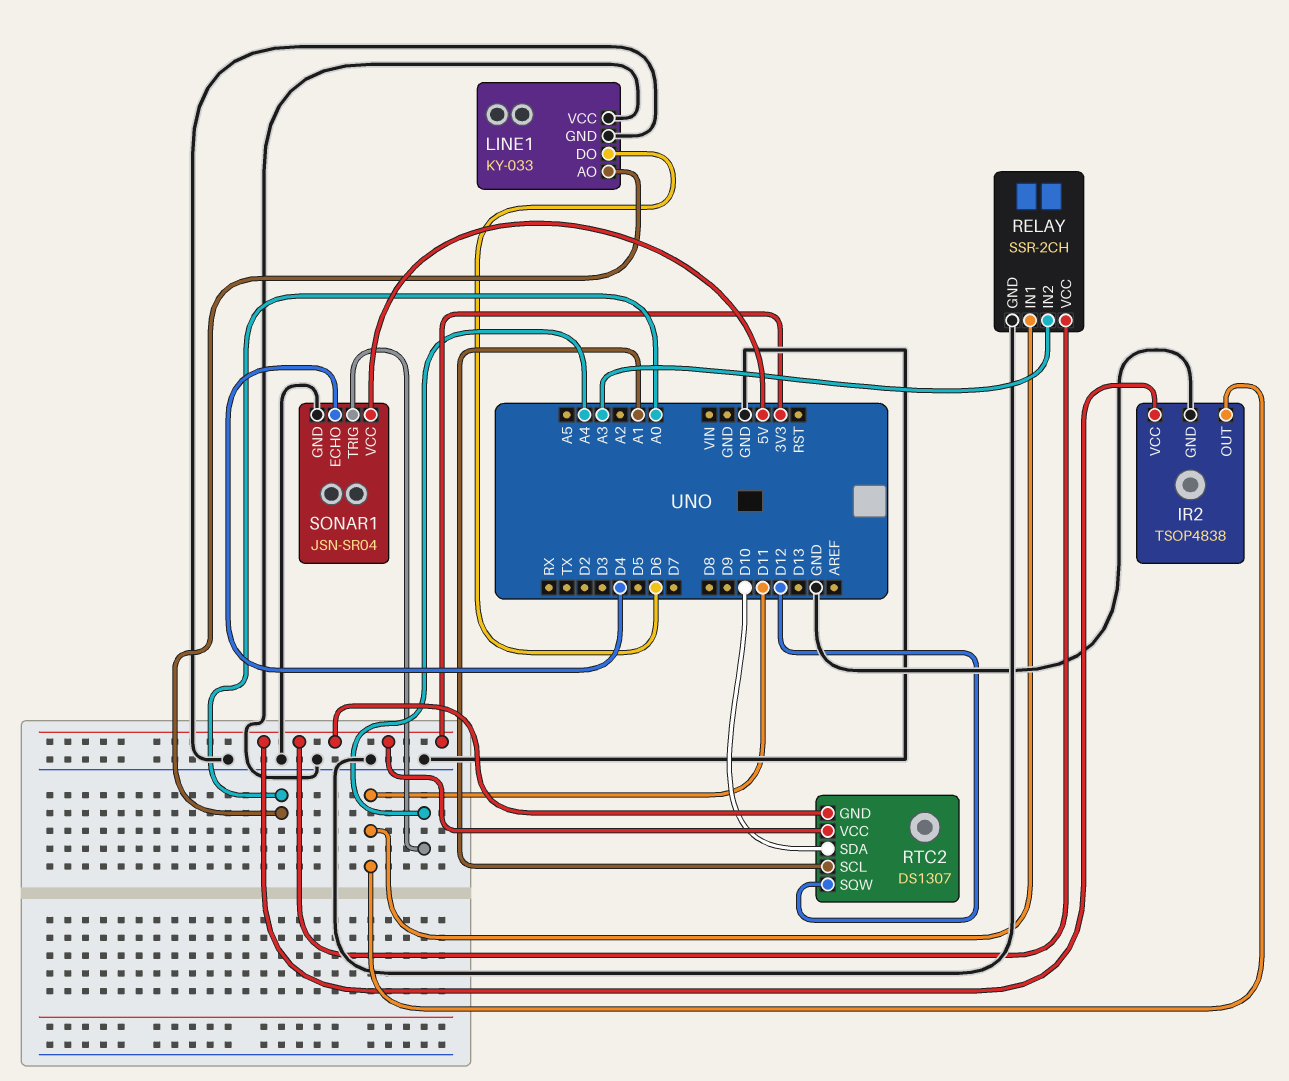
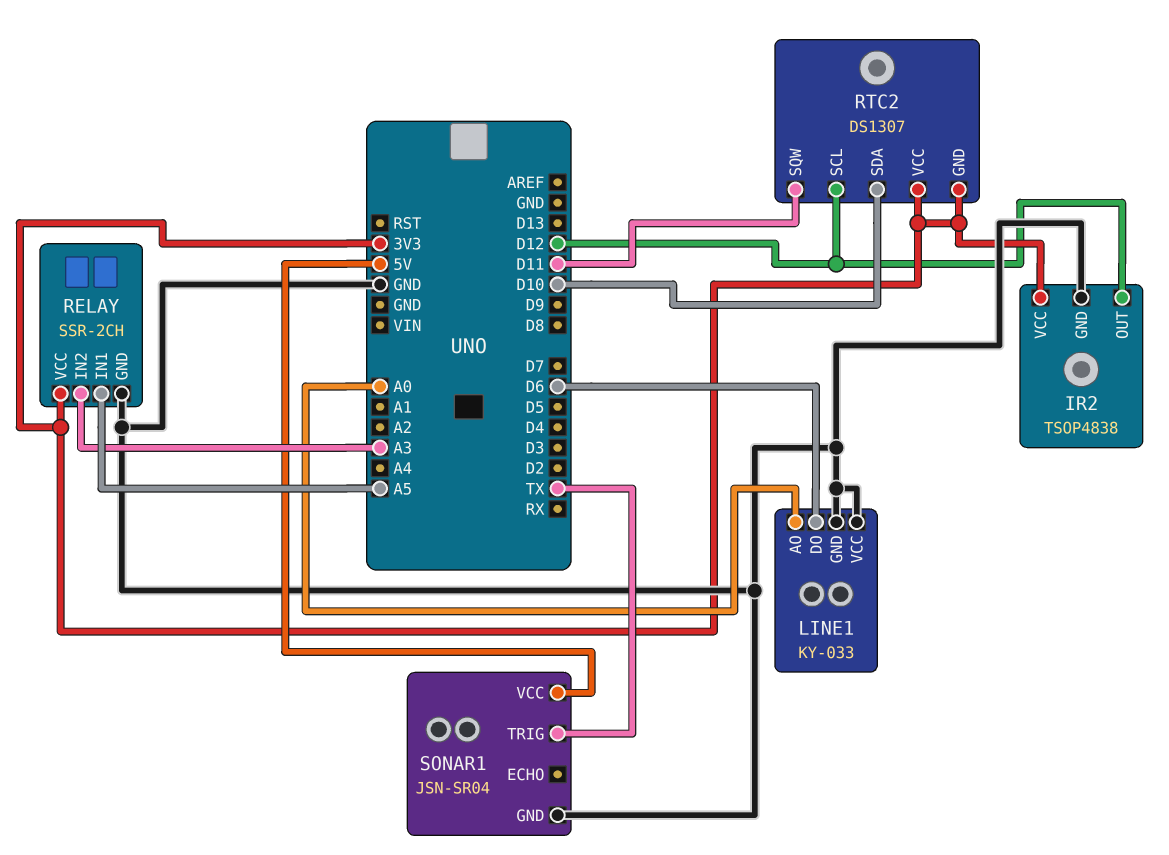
IR2 pin OUT: D11 -> D12
RELAY pin IN1: D11 -> A5
RTC2 pin SCL: A1 -> D12
RTC2 pin SQW: D12 -> D11
SONAR1 pin ECHO: D4 -> none
SONAR1 pin TRIG: A4 -> TX

